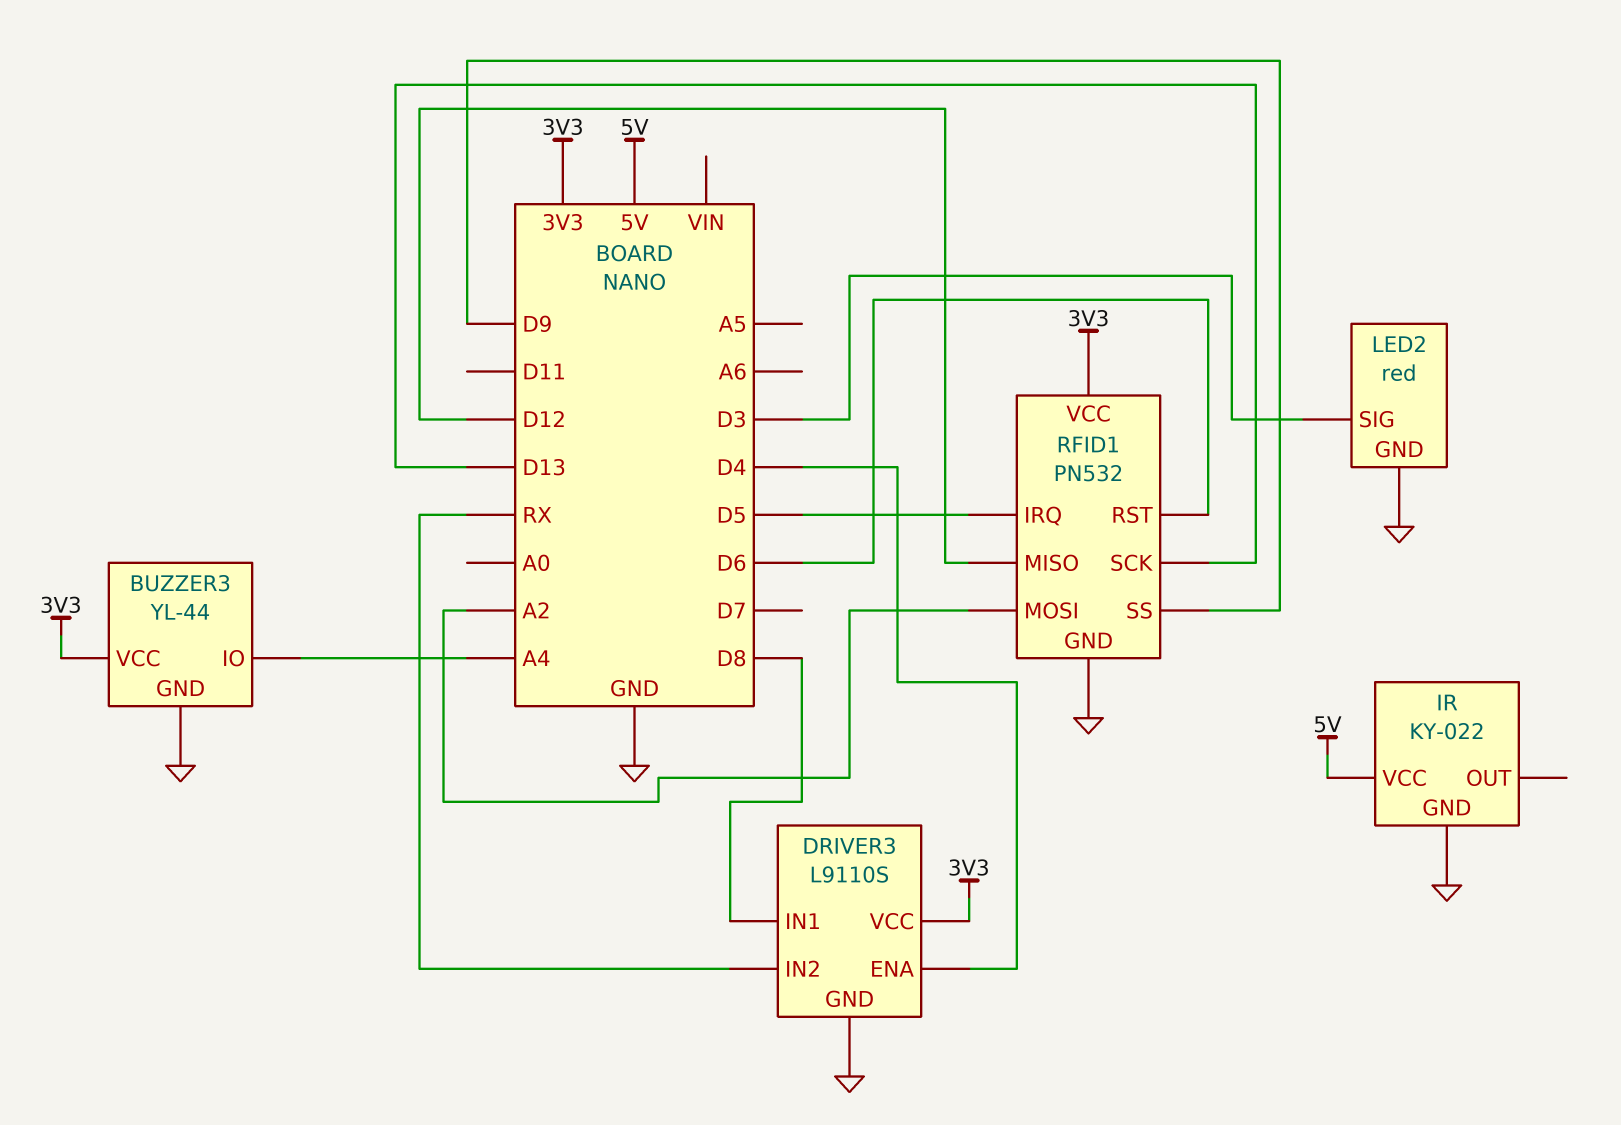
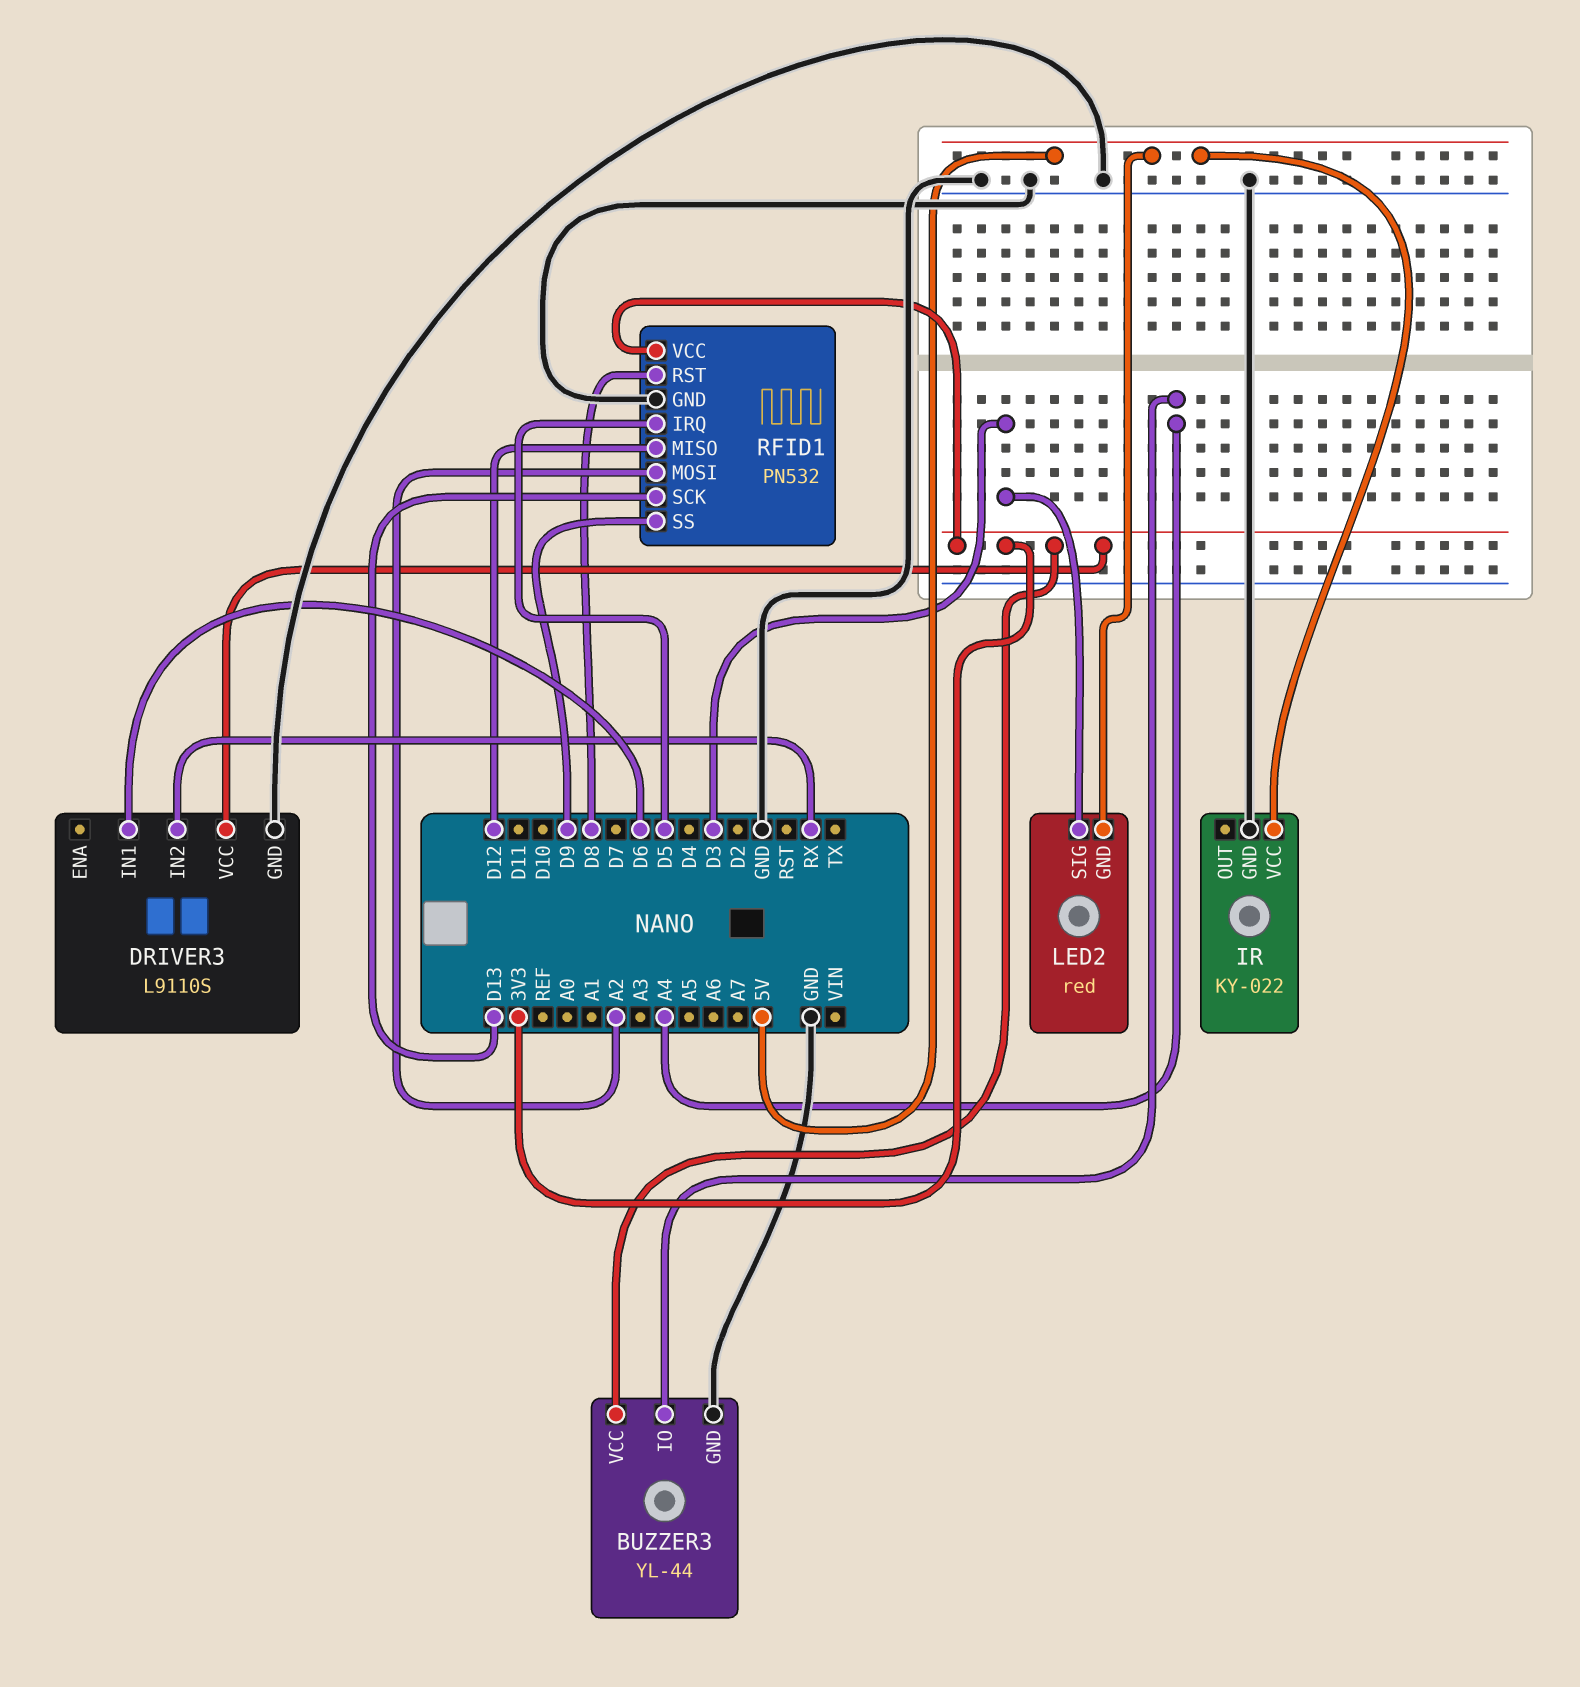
DRIVER3 pin ENA: D4 -> none
DRIVER3 pin IN1: D8 -> D6
LED2 pin GND: GND -> 5V
RFID1 pin RST: D6 -> D8

